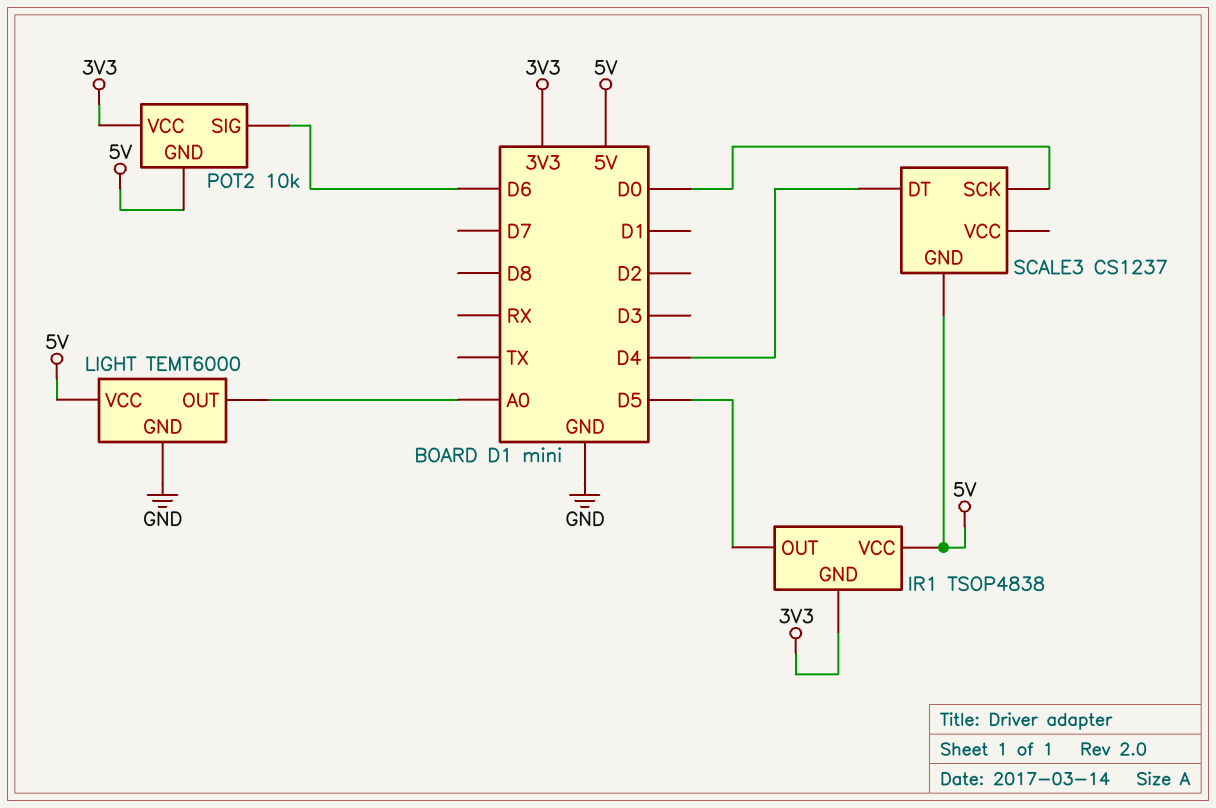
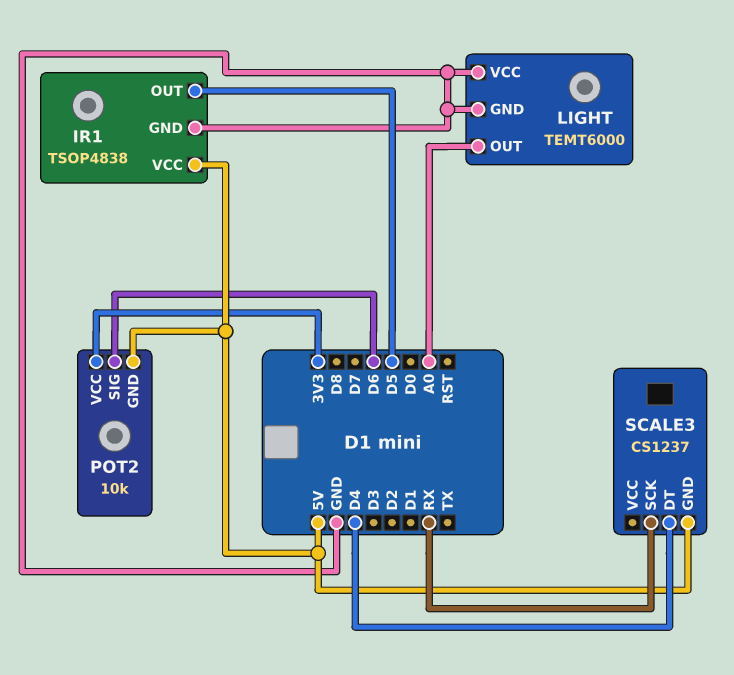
IR1 pin GND: 3V3 -> GND
LIGHT pin VCC: 5V -> GND
SCALE3 pin SCK: D0 -> RX

